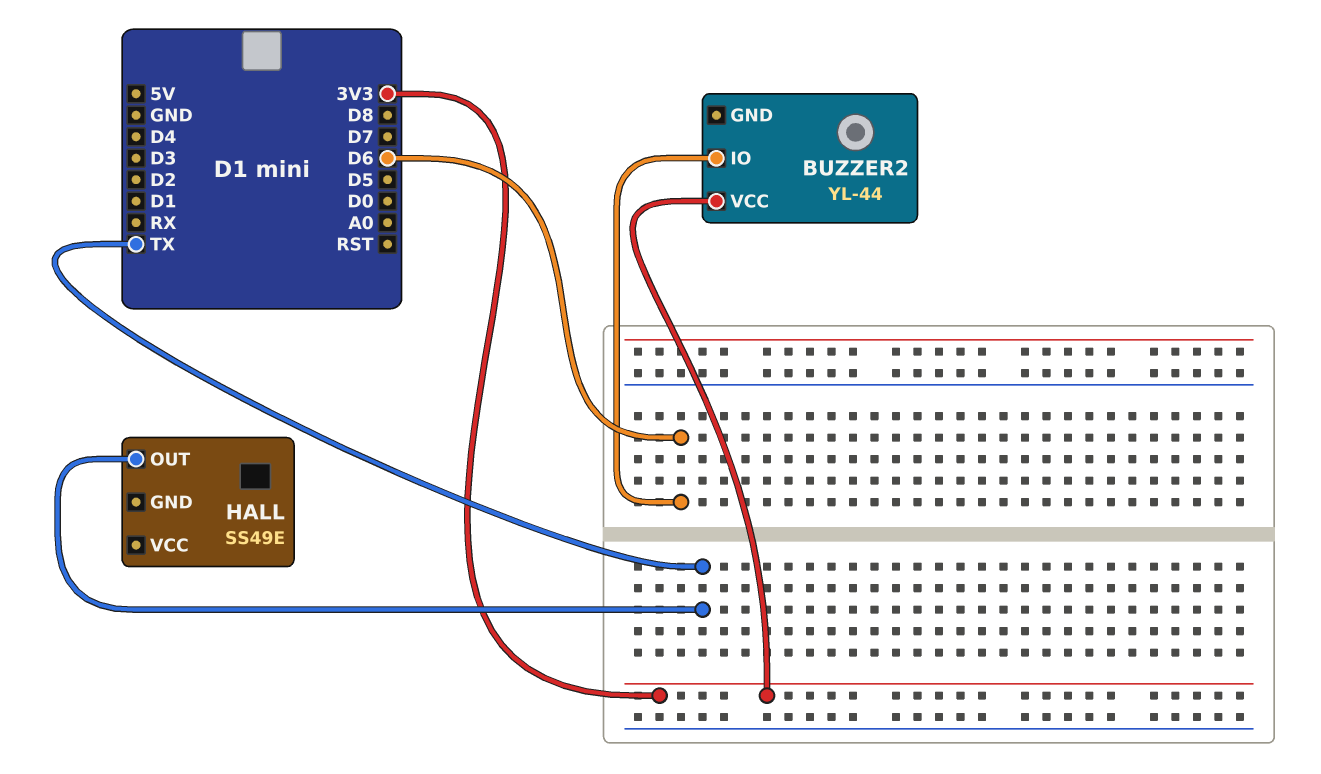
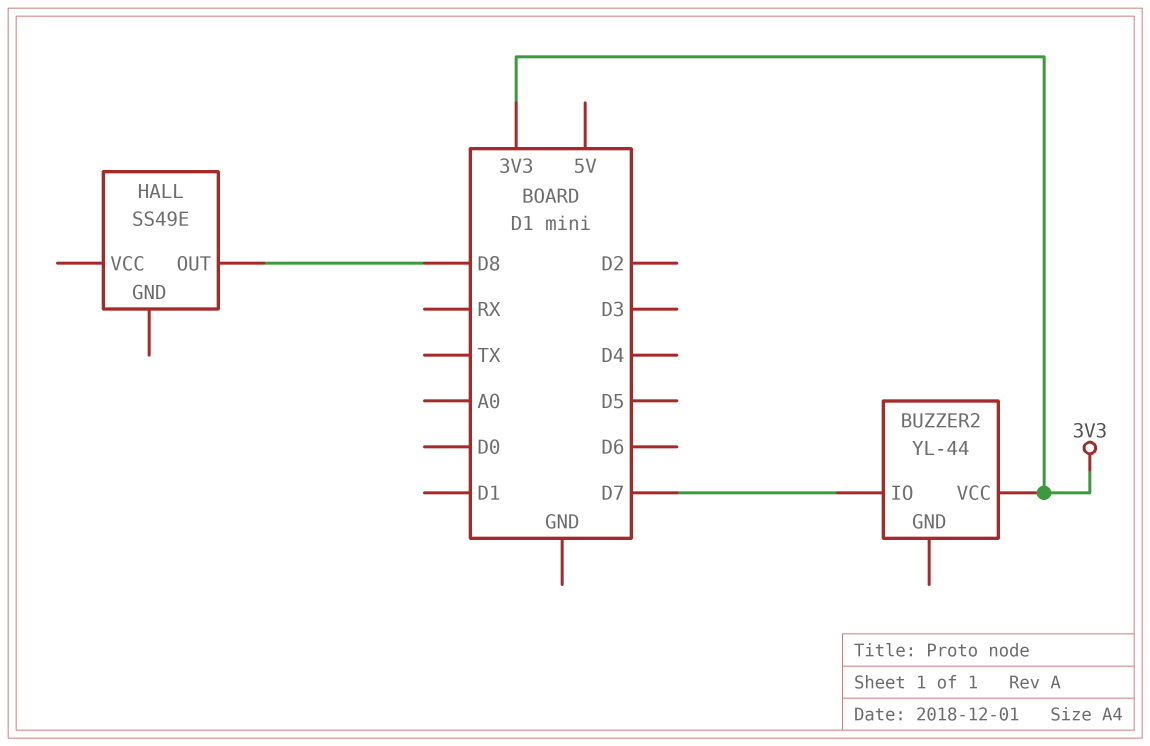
BUZZER2 pin IO: D6 -> D7
HALL pin OUT: TX -> D8

